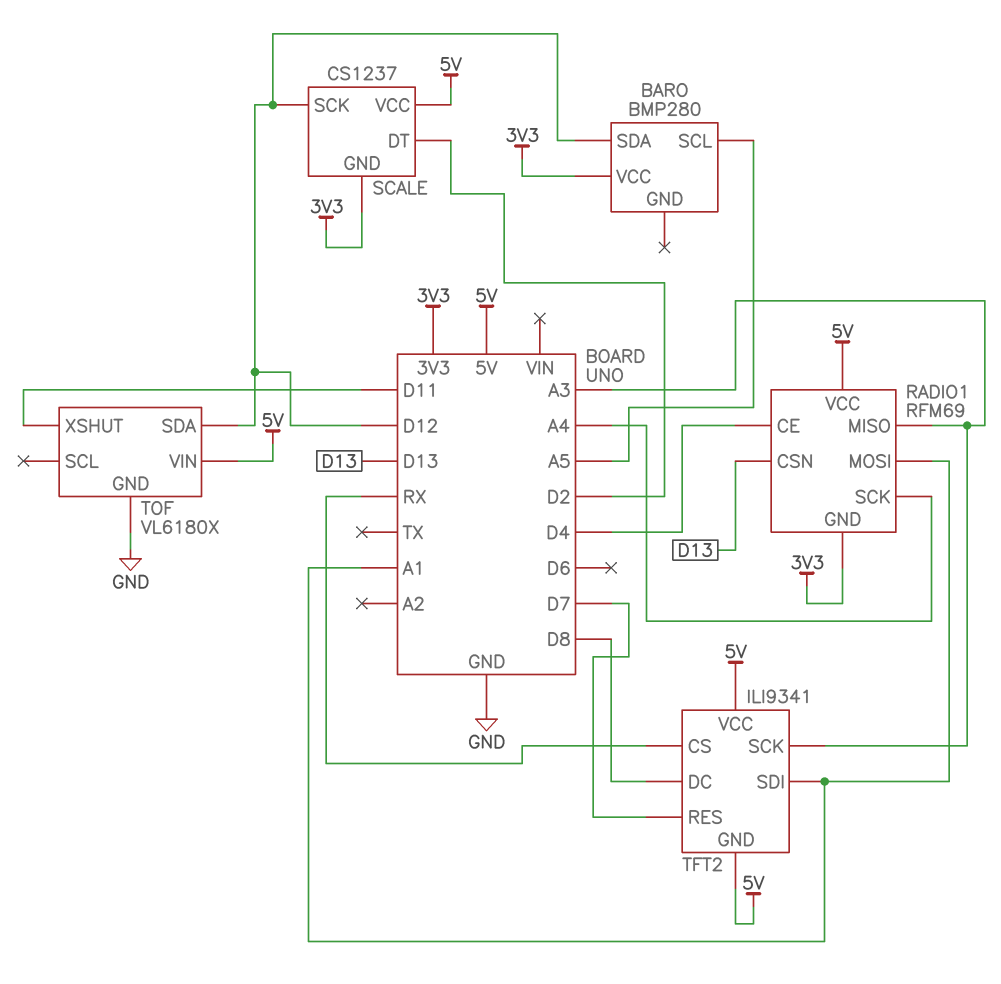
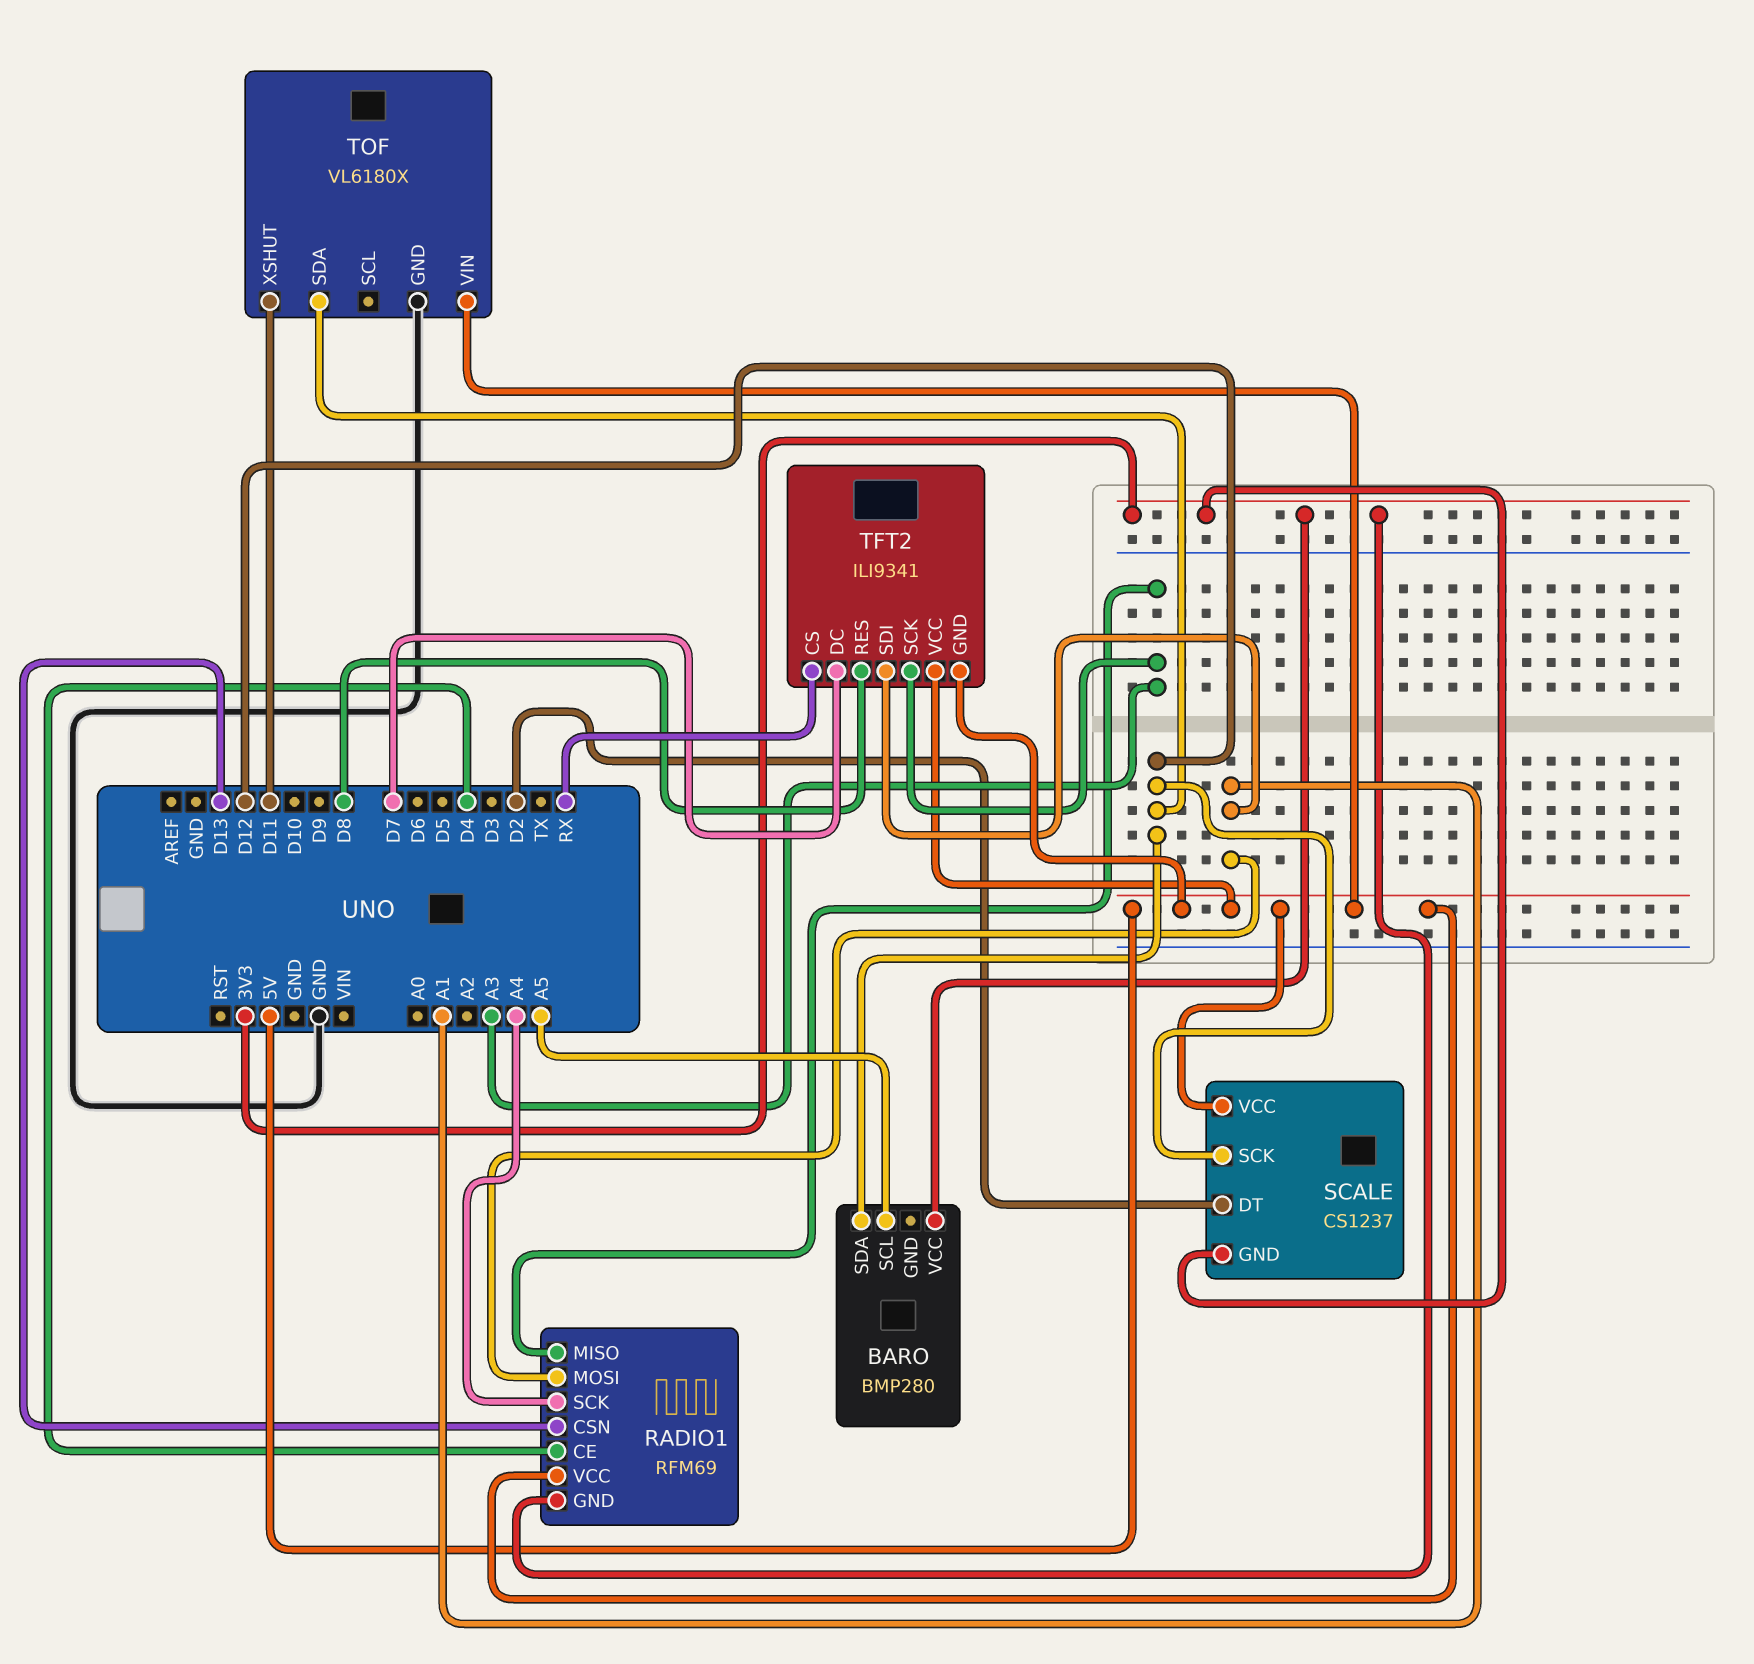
TFT2 pin DC: D8 -> D7
TFT2 pin RES: D7 -> D8

